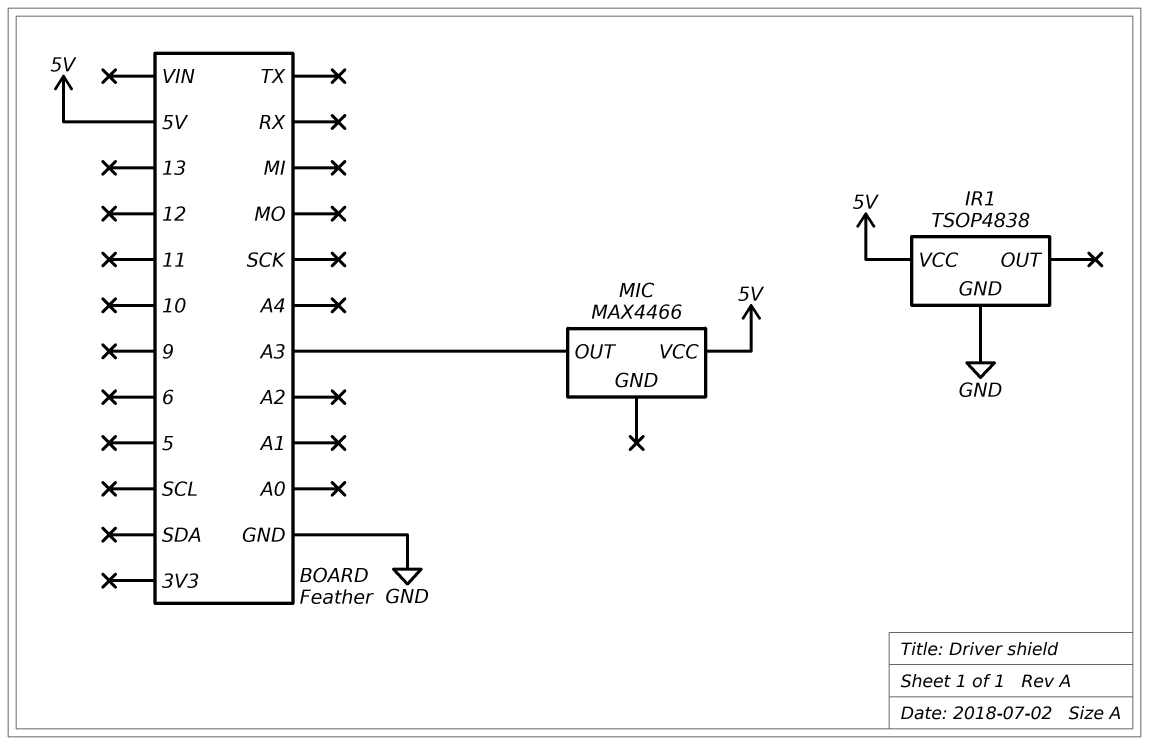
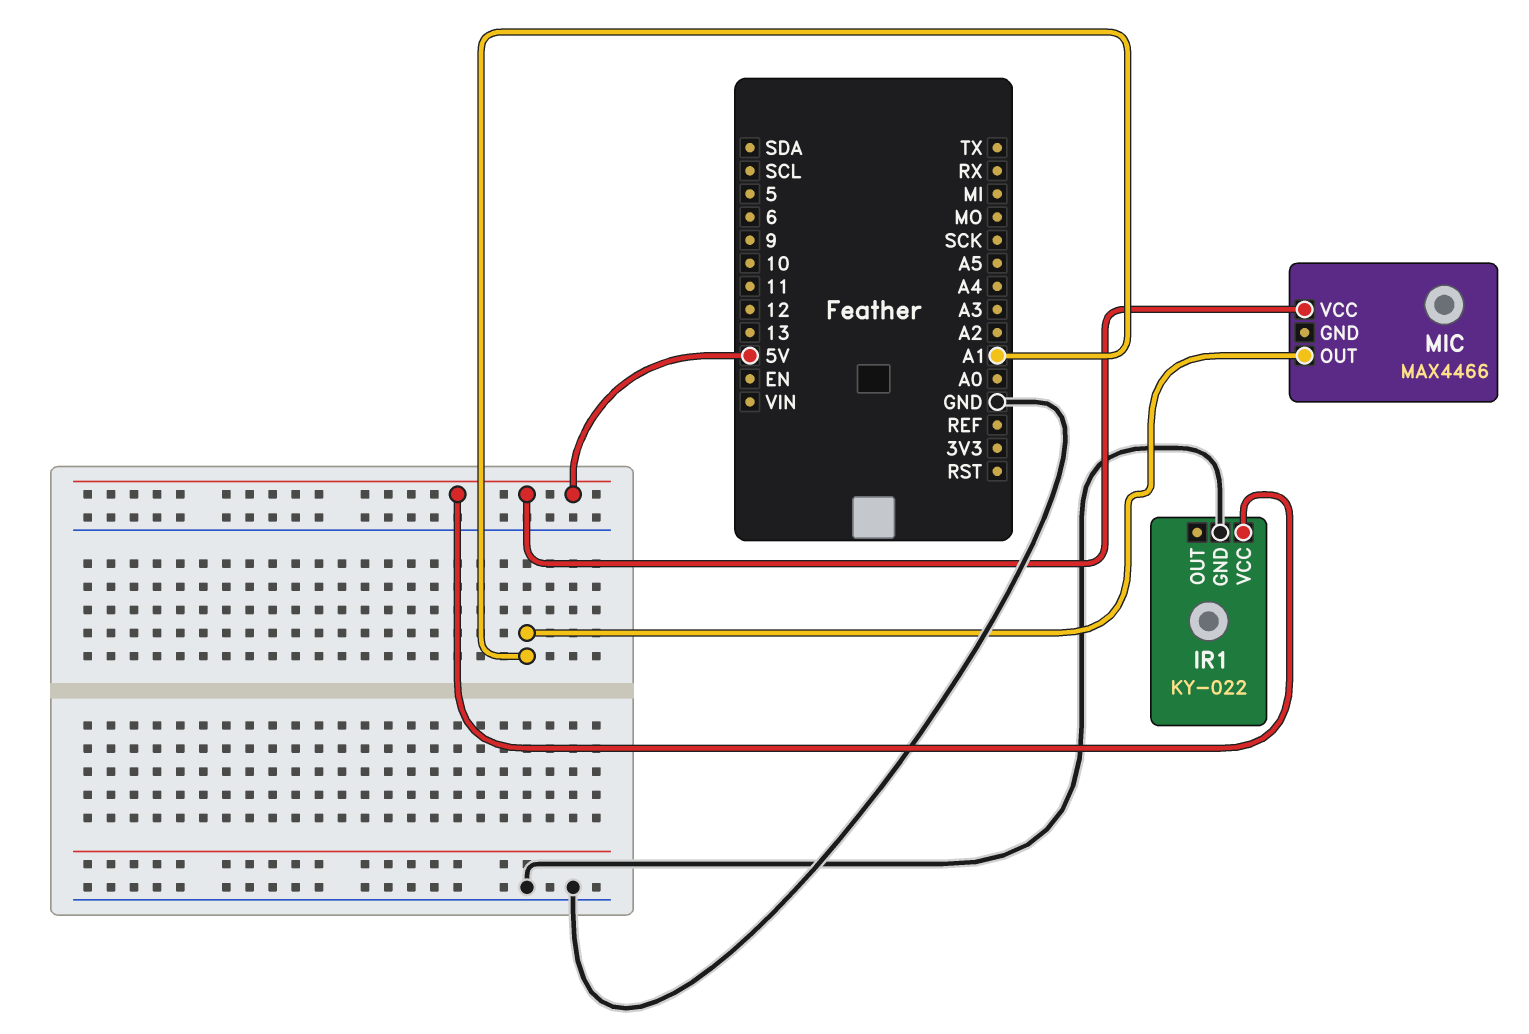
IR1: TSOP4838 -> KY-022
MIC pin OUT: A3 -> A1

